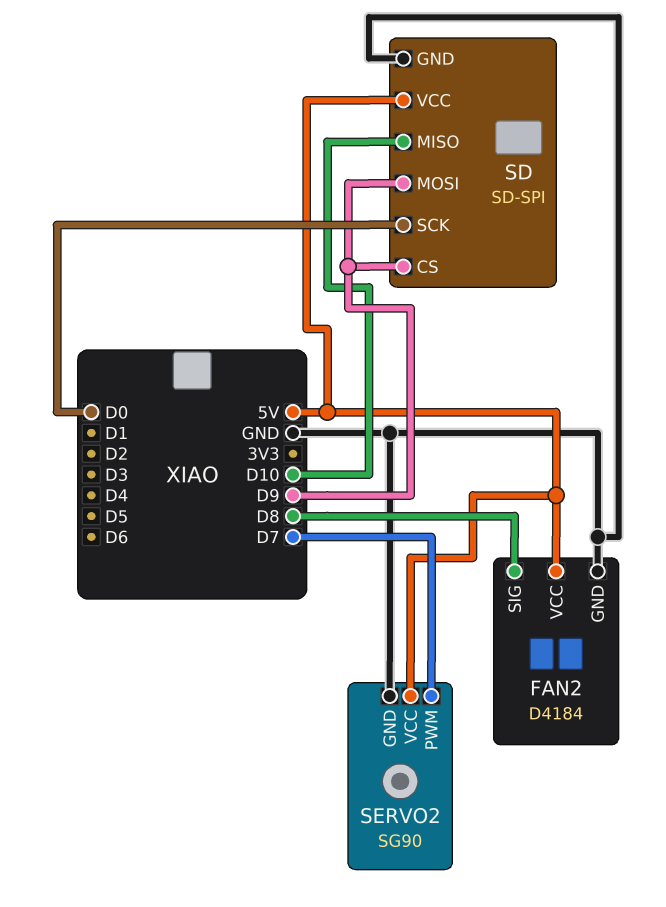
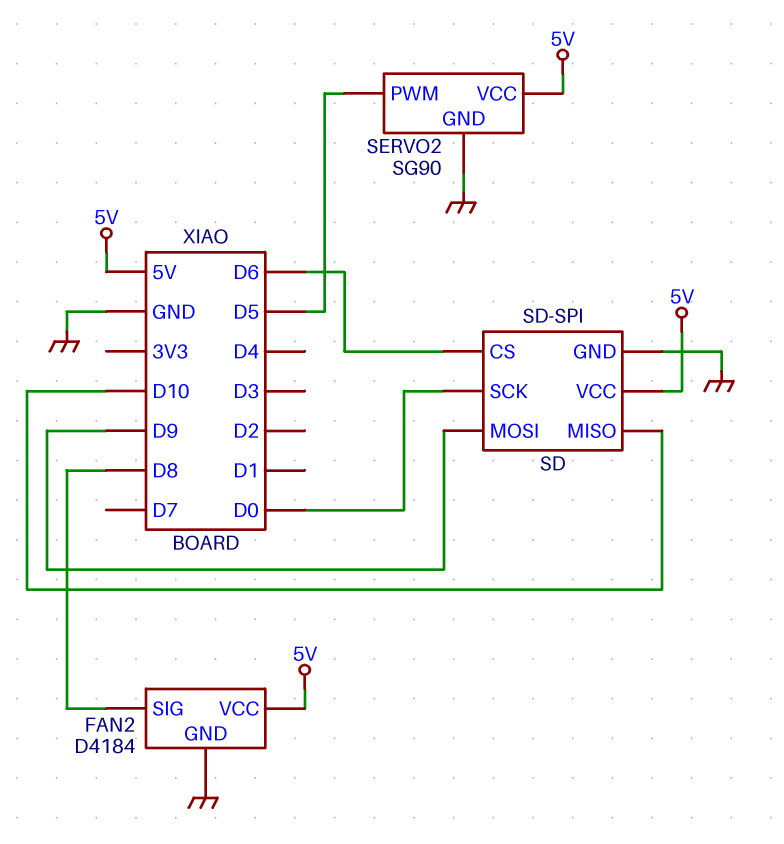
SD pin CS: D9 -> D6
SERVO2 pin PWM: D7 -> D5

